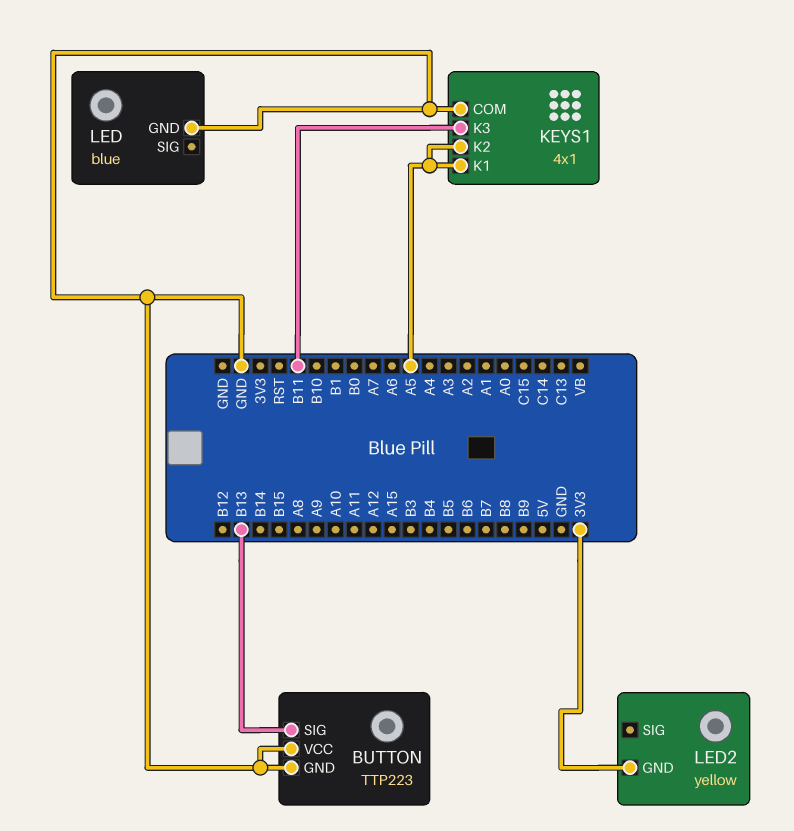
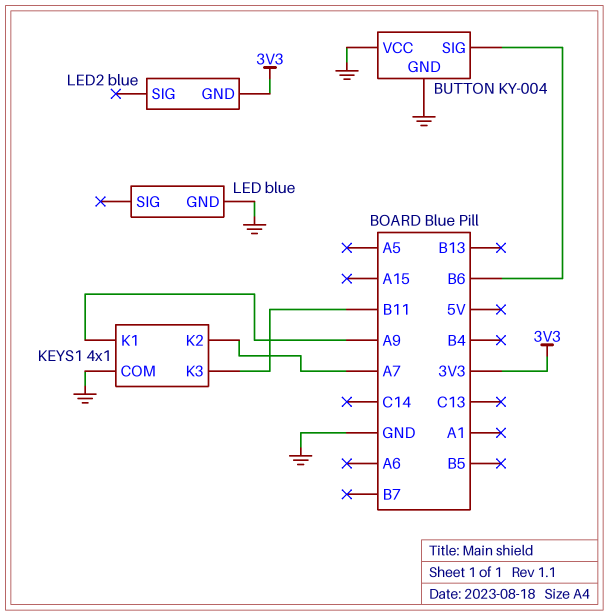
BUTTON: TTP223 -> KY-004
BUTTON pin SIG: B13 -> B6
KEYS1 pin K1: A5 -> A9
KEYS1 pin K2: A5 -> A7
LED2: yellow -> blue

